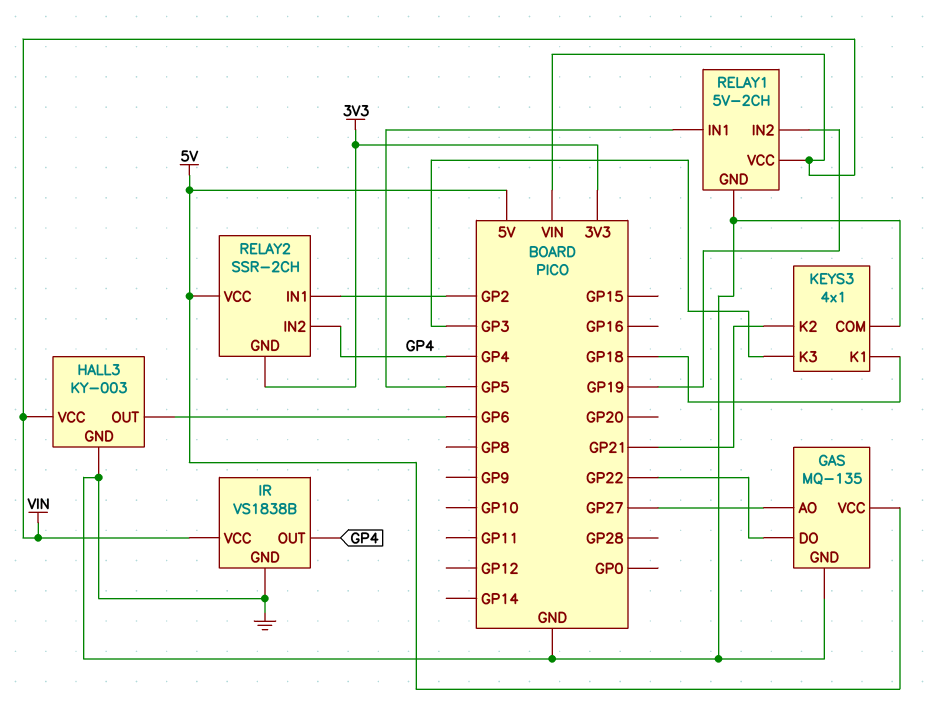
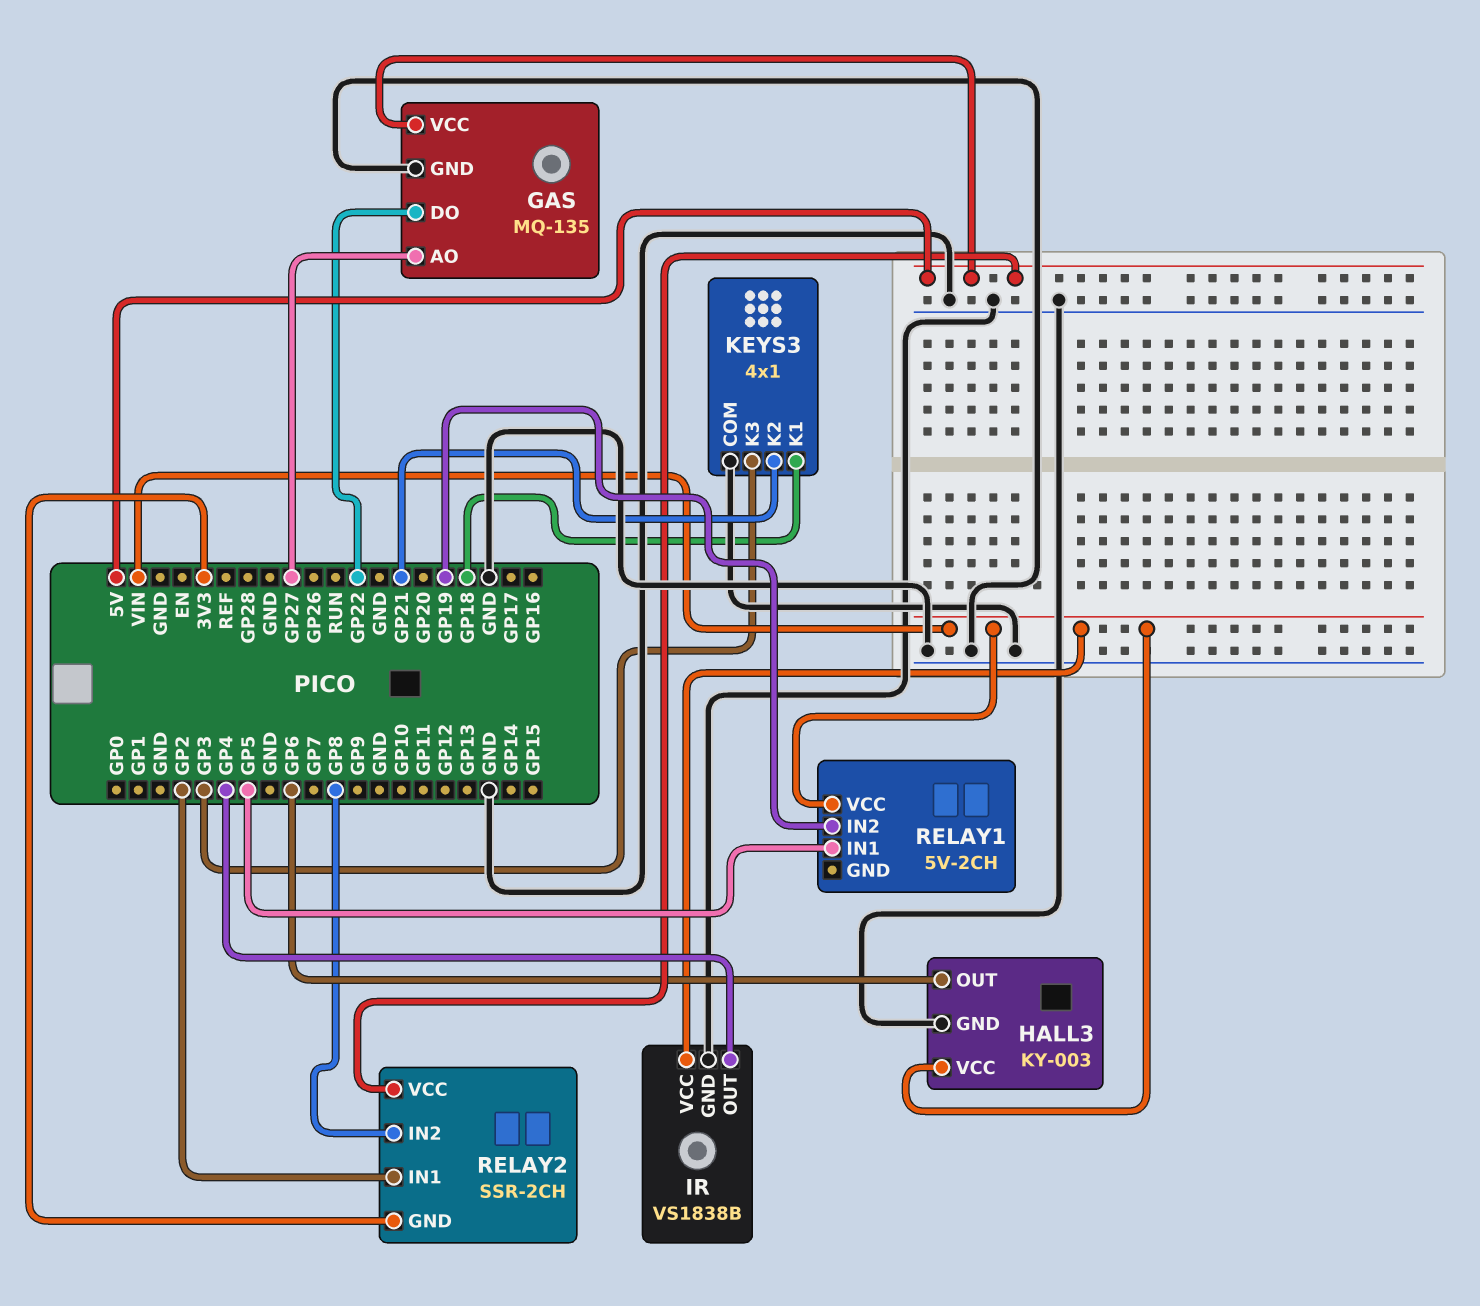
RELAY1 pin GND: GND -> none
RELAY2 pin IN2: GP4 -> GP8

